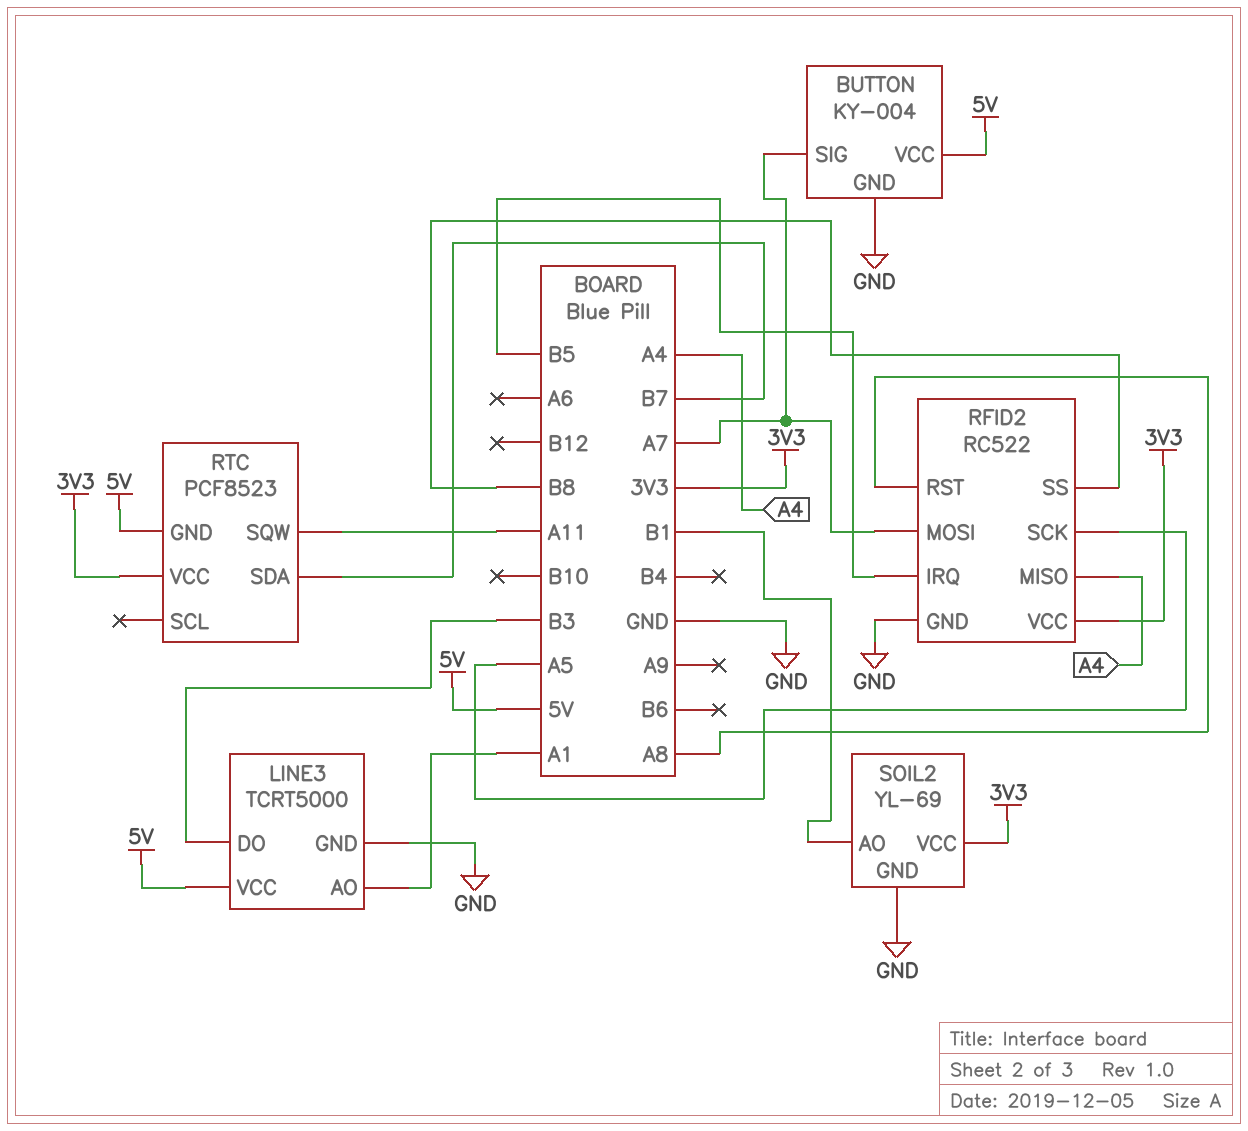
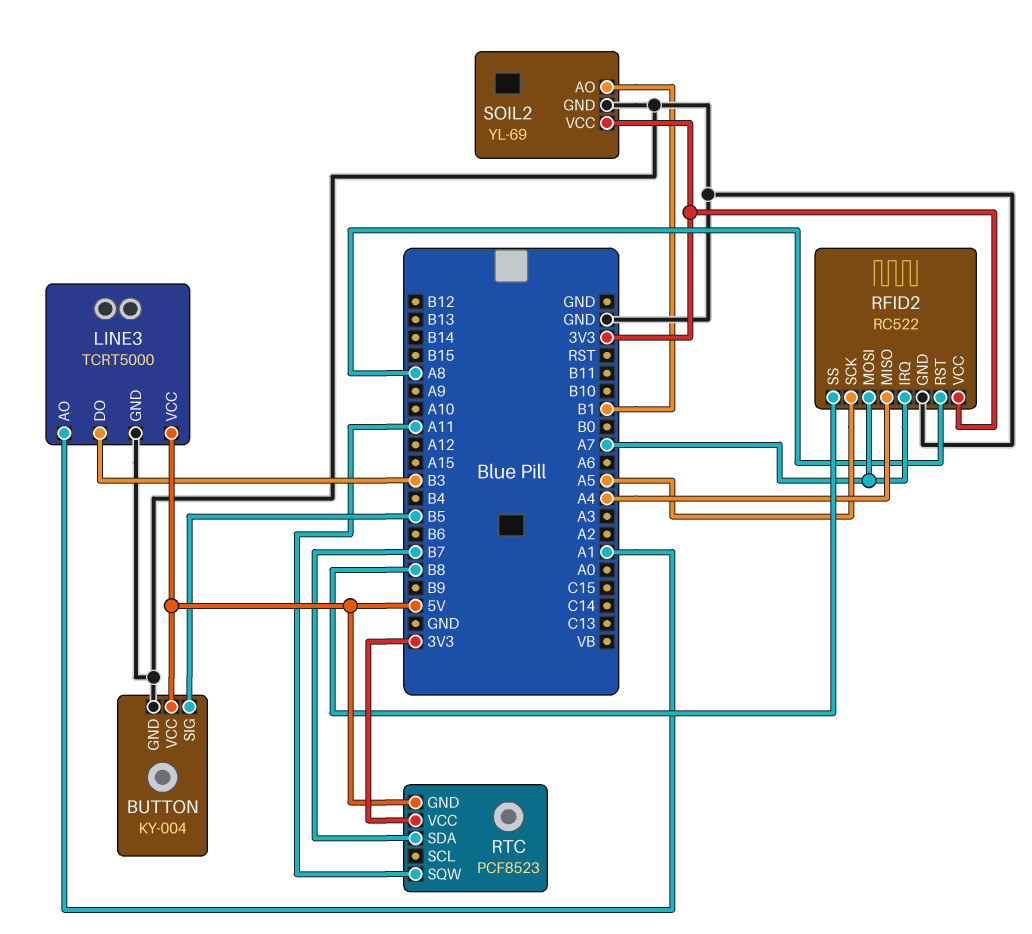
BUTTON pin SIG: A7 -> B5
RFID2 pin IRQ: B5 -> A7

